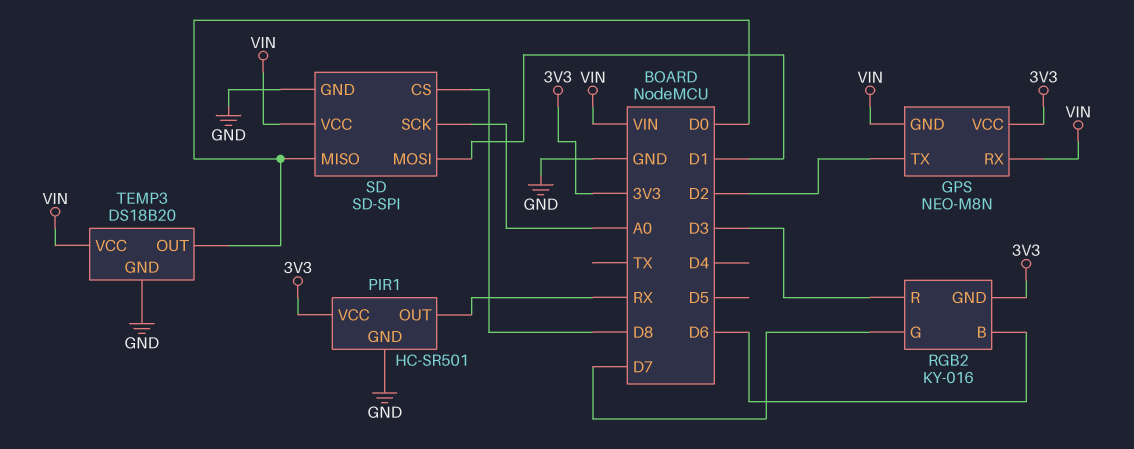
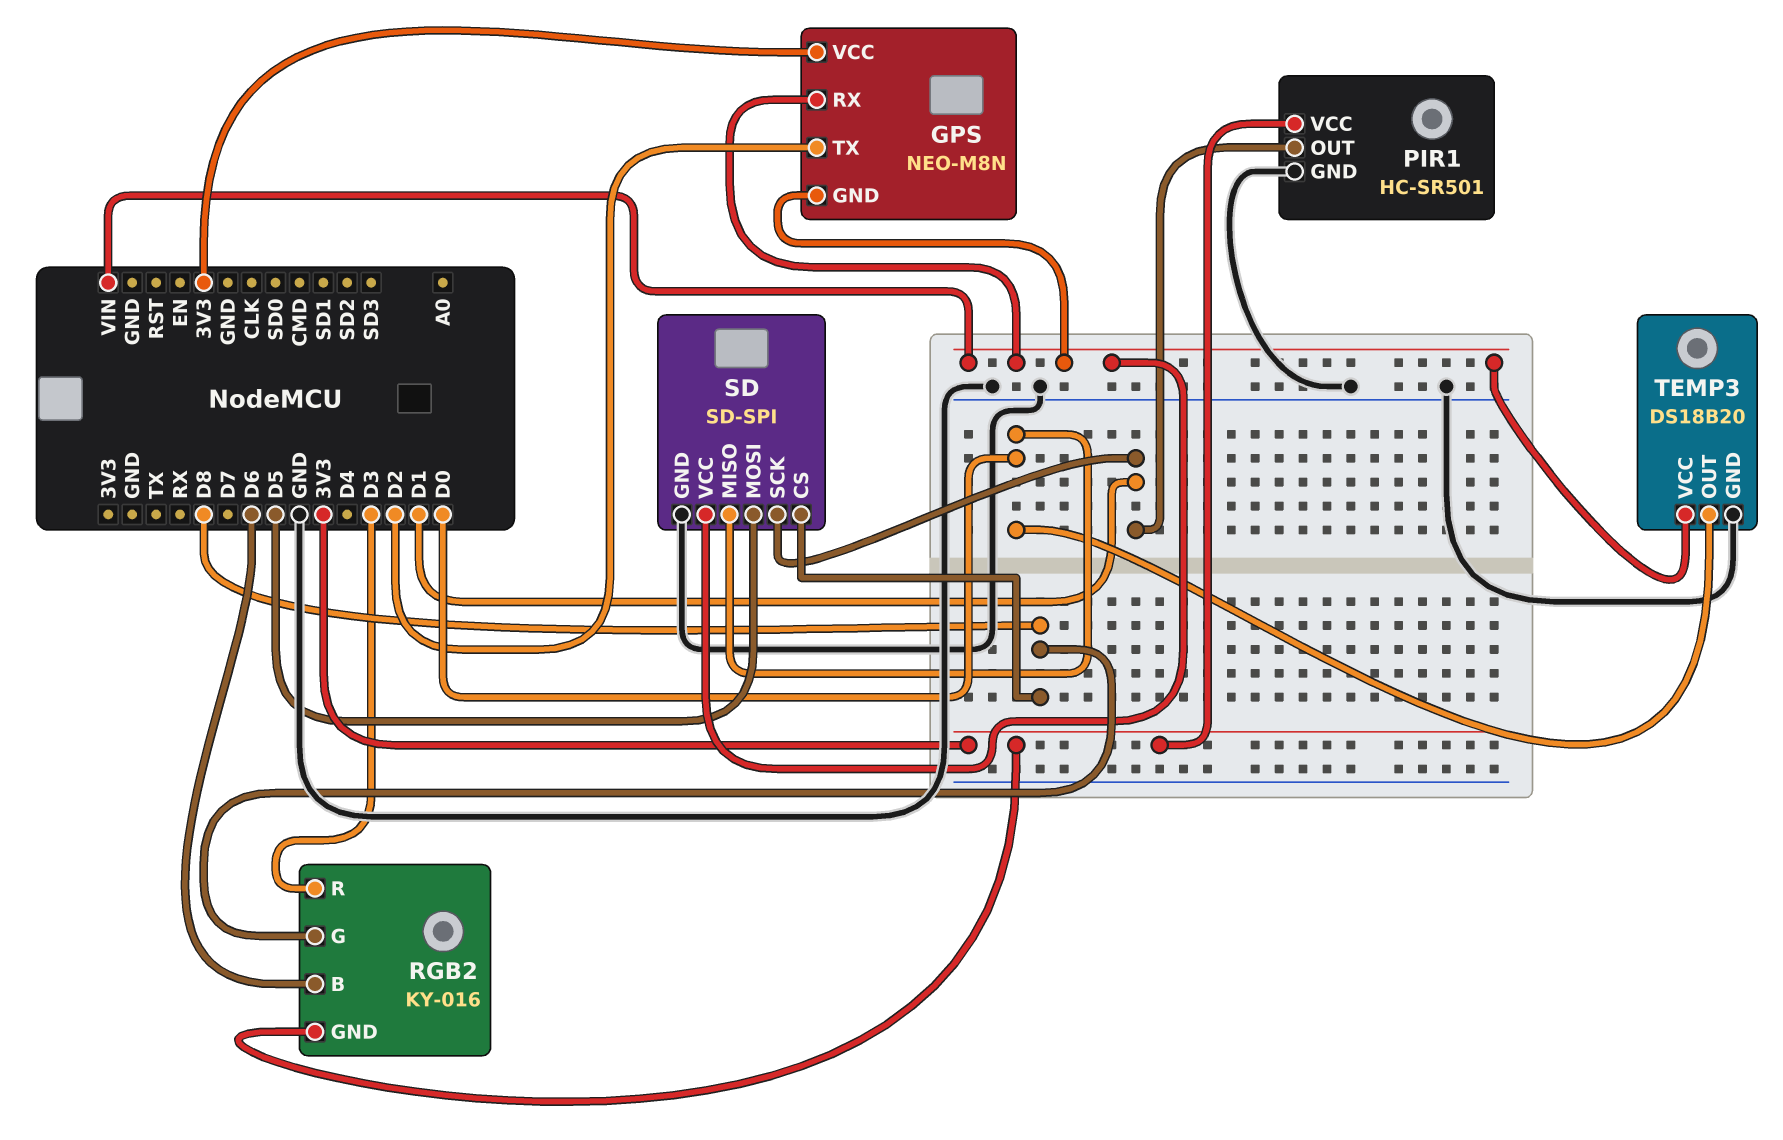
PIR1 pin OUT: RX -> D1
RGB2 pin G: D7 -> D8
SD pin MOSI: D1 -> D5
SD pin SCK: A0 -> D1

